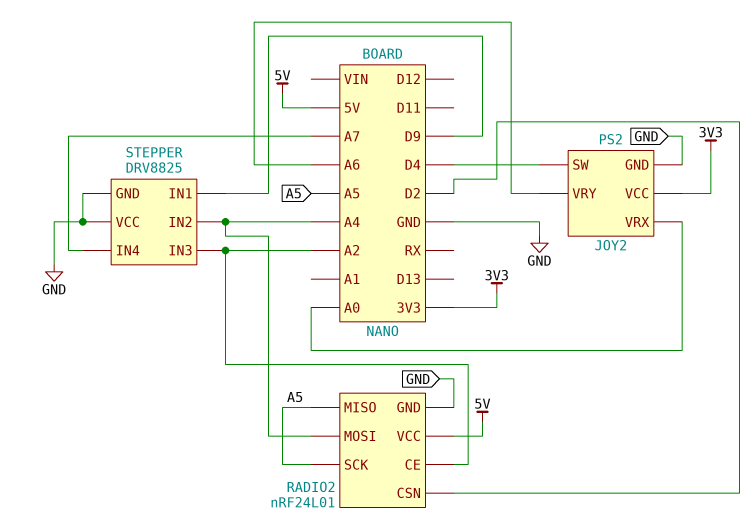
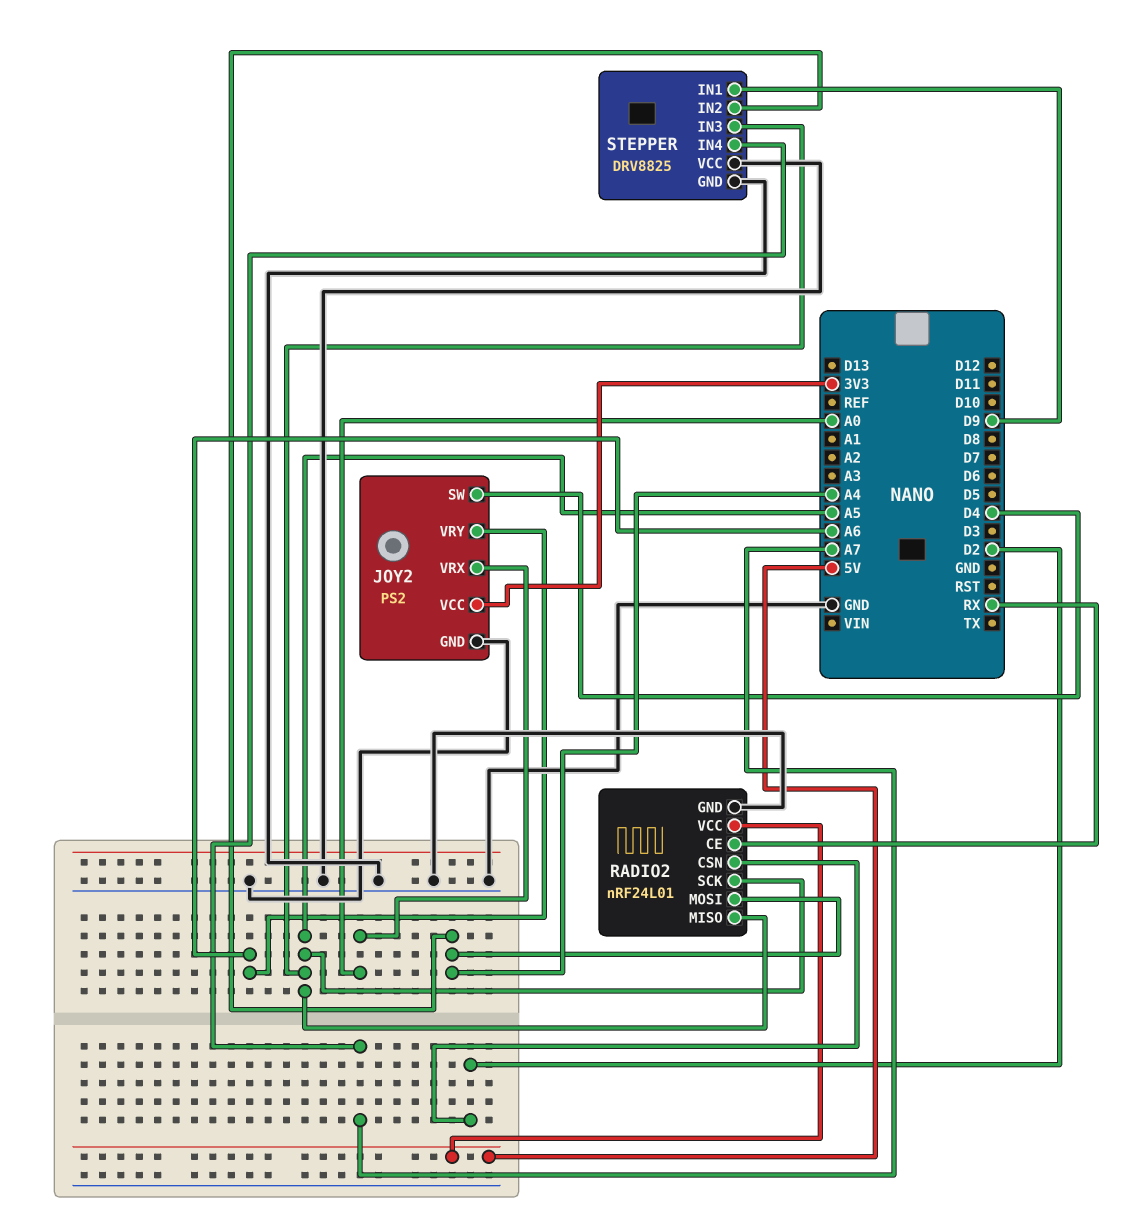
RADIO2 pin CE: A2 -> RX
STEPPER pin IN3: A2 -> A5

